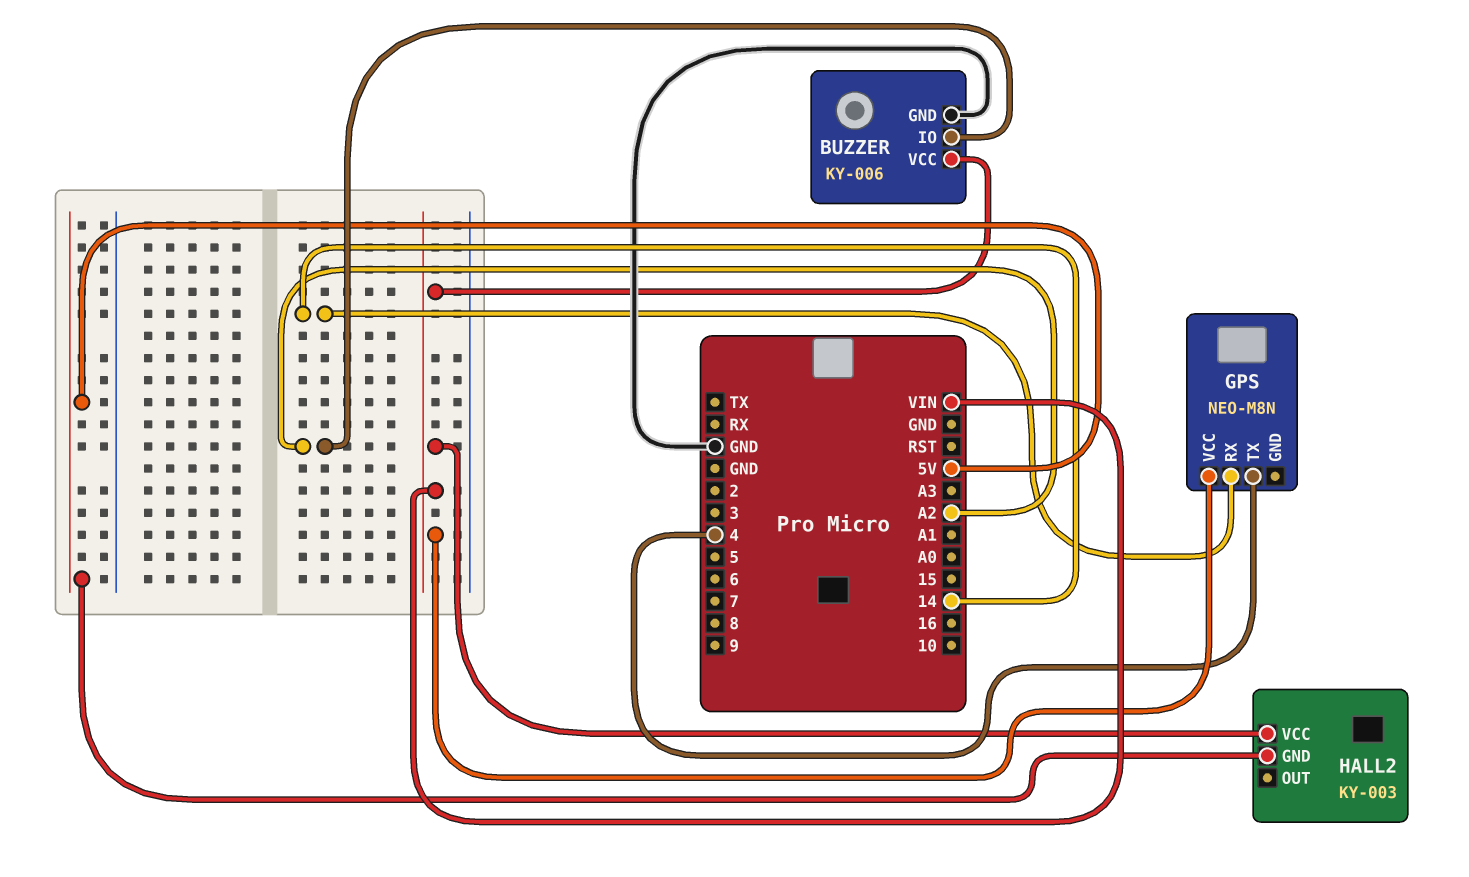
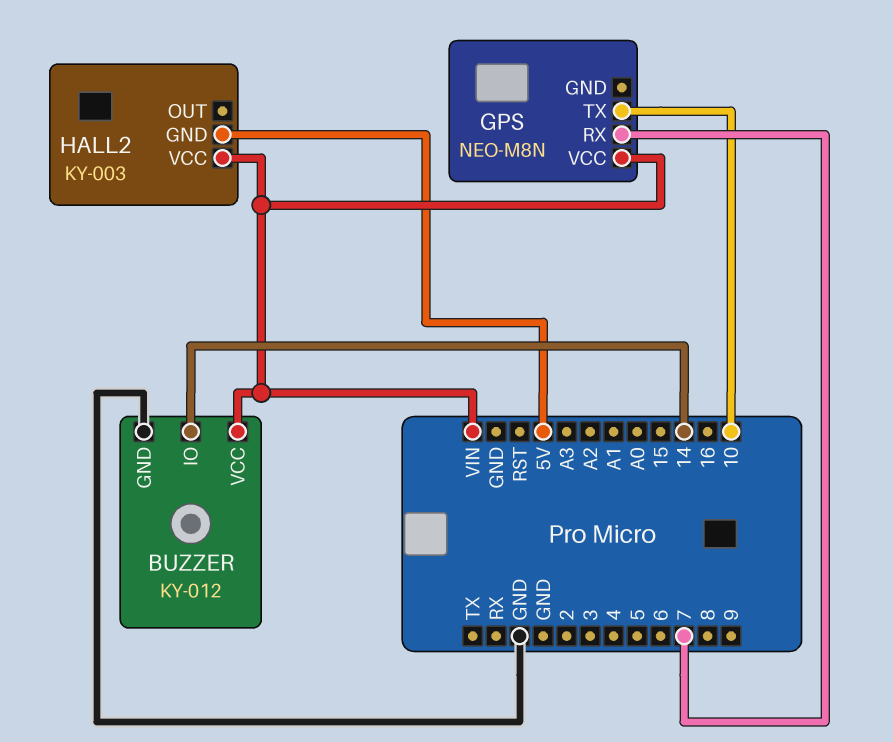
BUZZER: KY-006 -> KY-012
BUZZER pin IO: A2 -> 14
GPS pin RX: 14 -> 7
GPS pin TX: 4 -> 10

